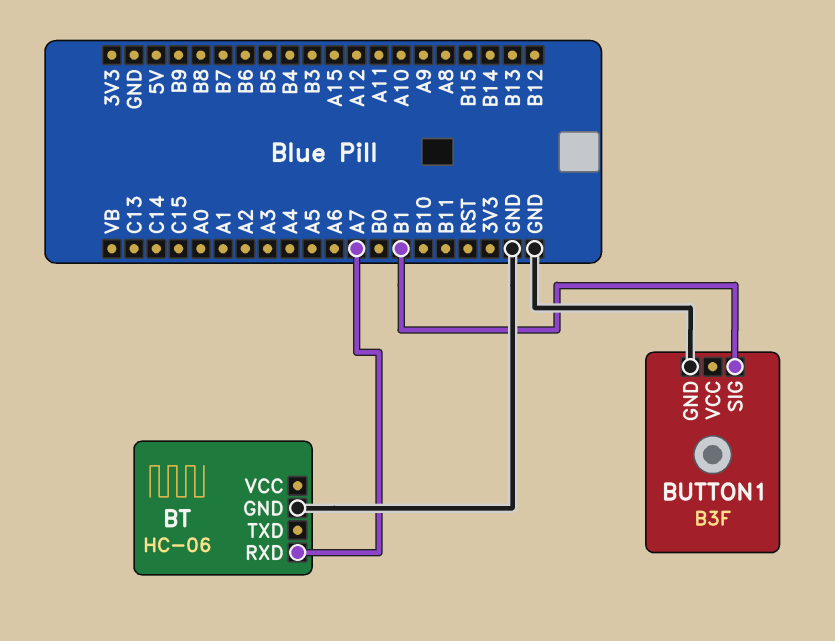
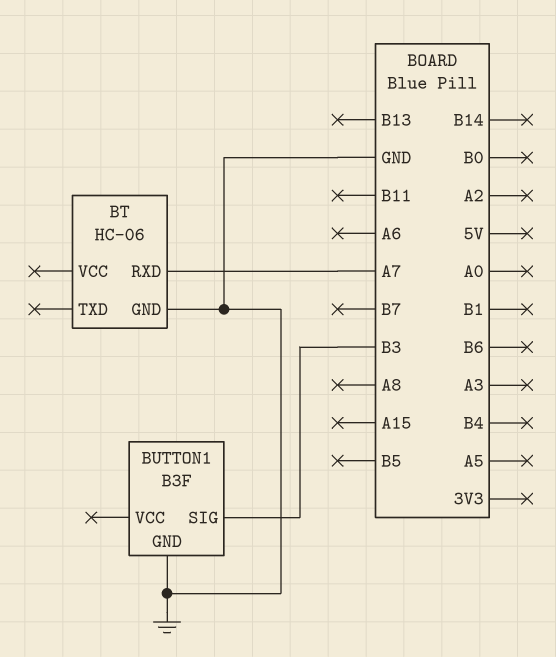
BUTTON1 pin SIG: B1 -> B3

